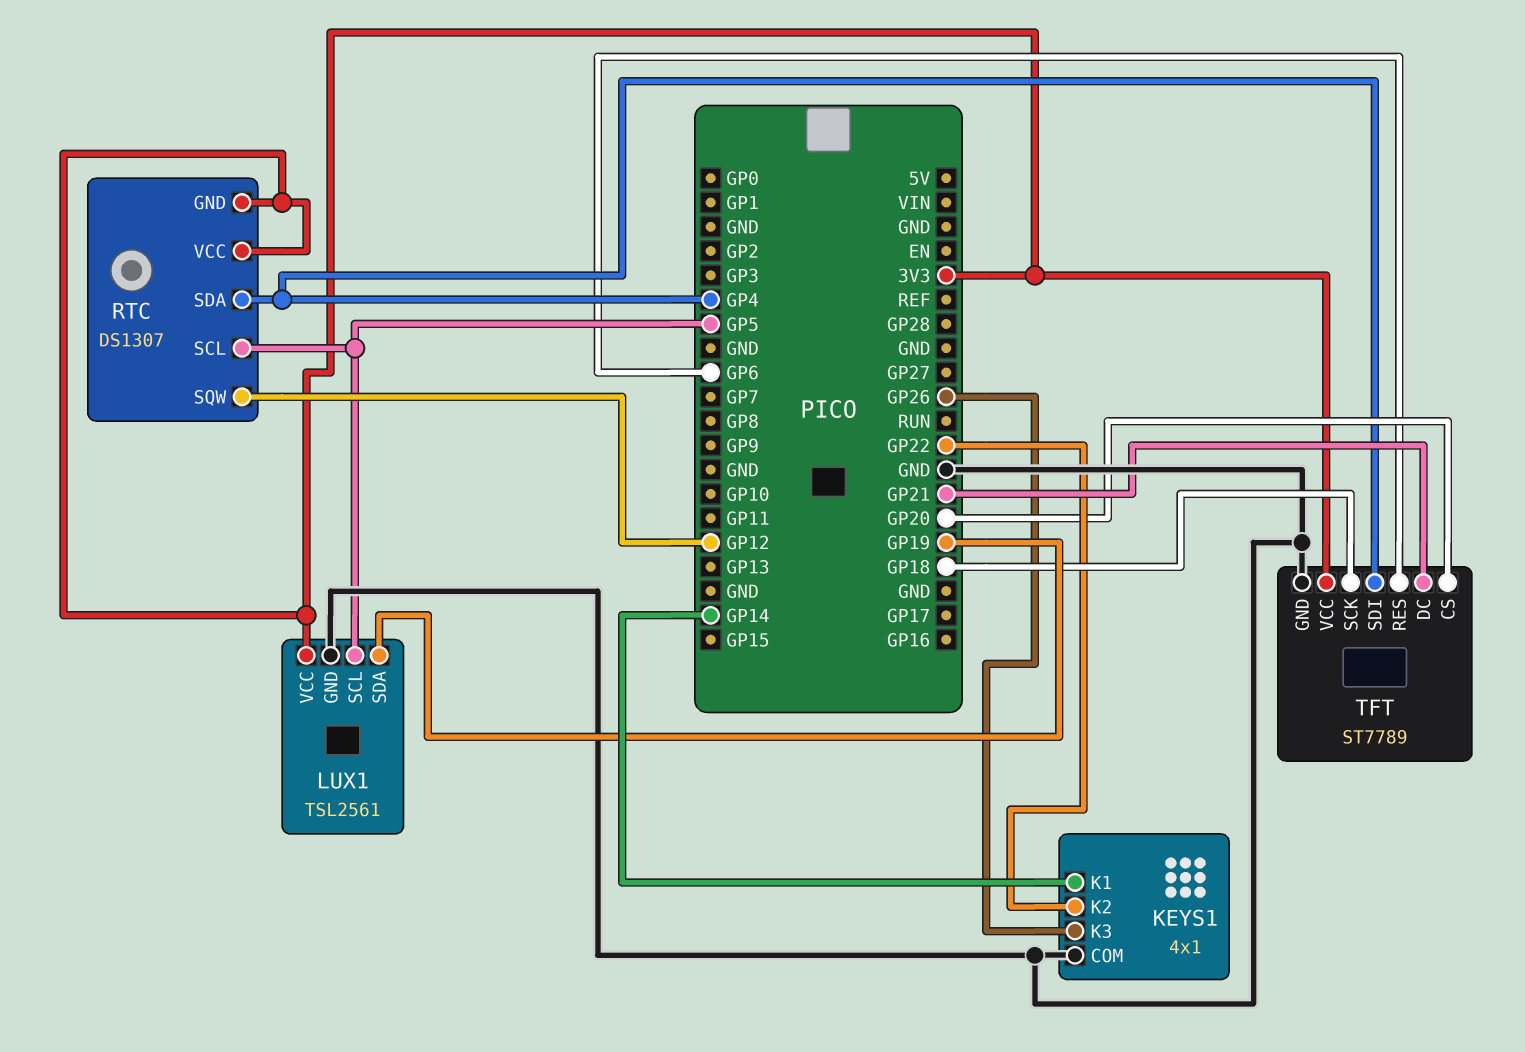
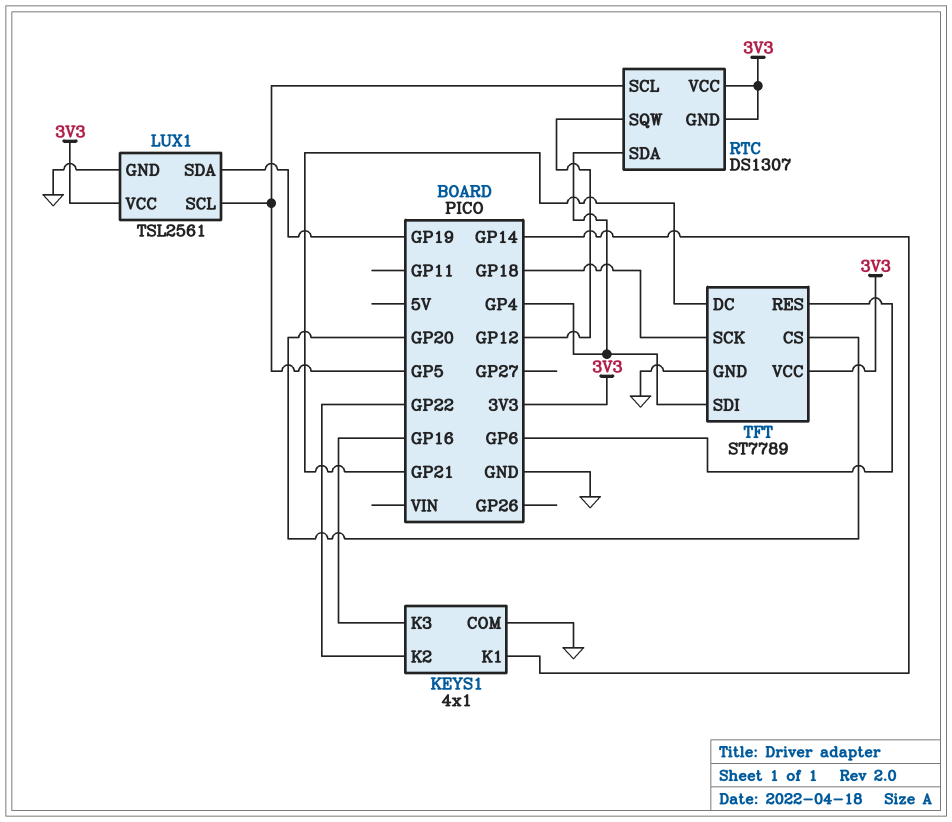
KEYS1 pin K3: GP26 -> GP16

